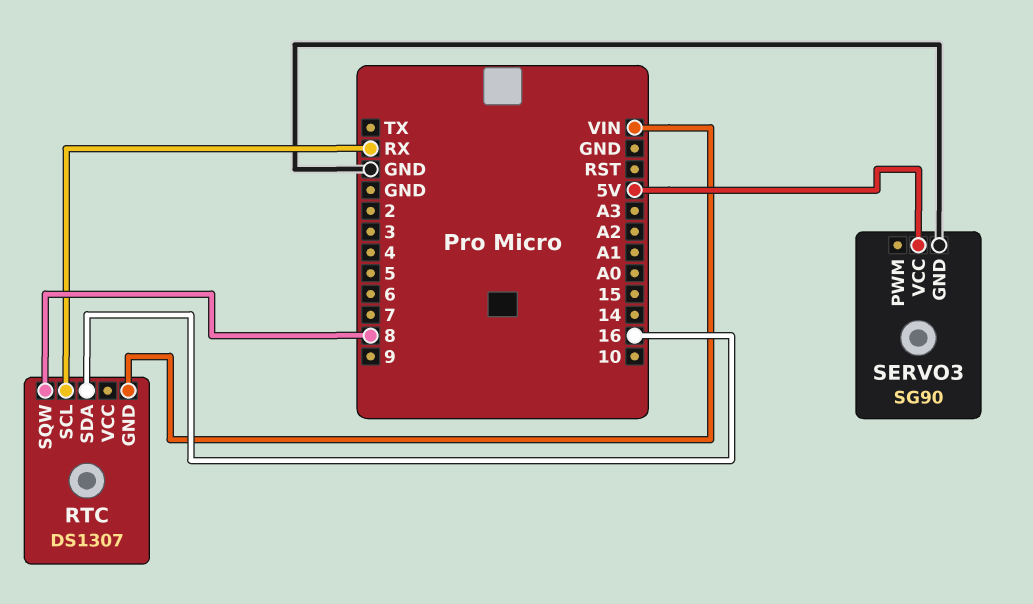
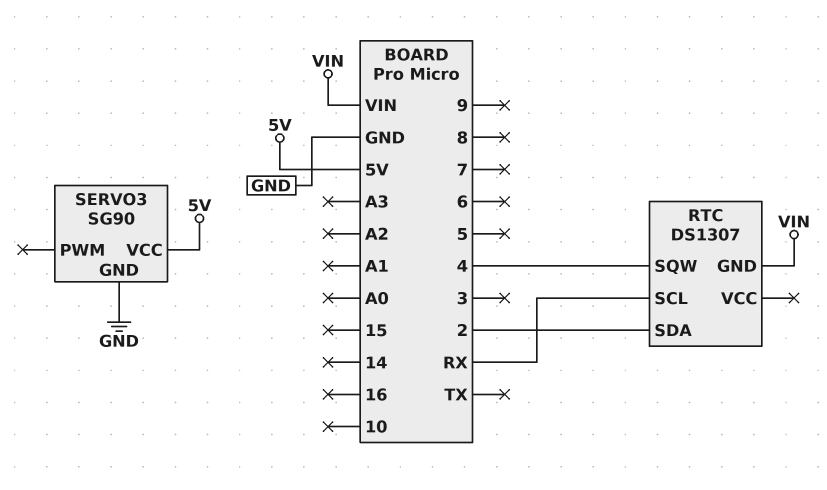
RTC pin SDA: 16 -> 2
RTC pin SQW: 8 -> 4

